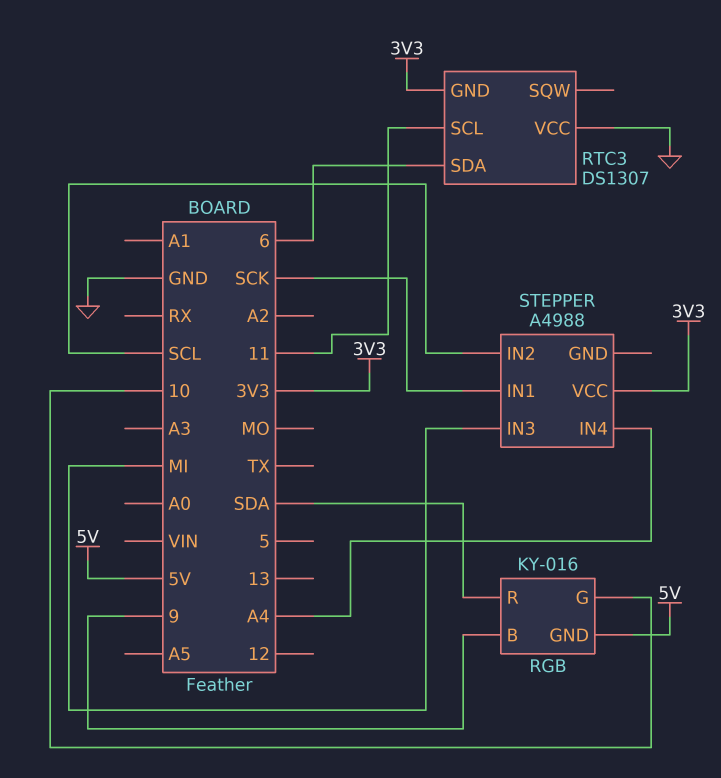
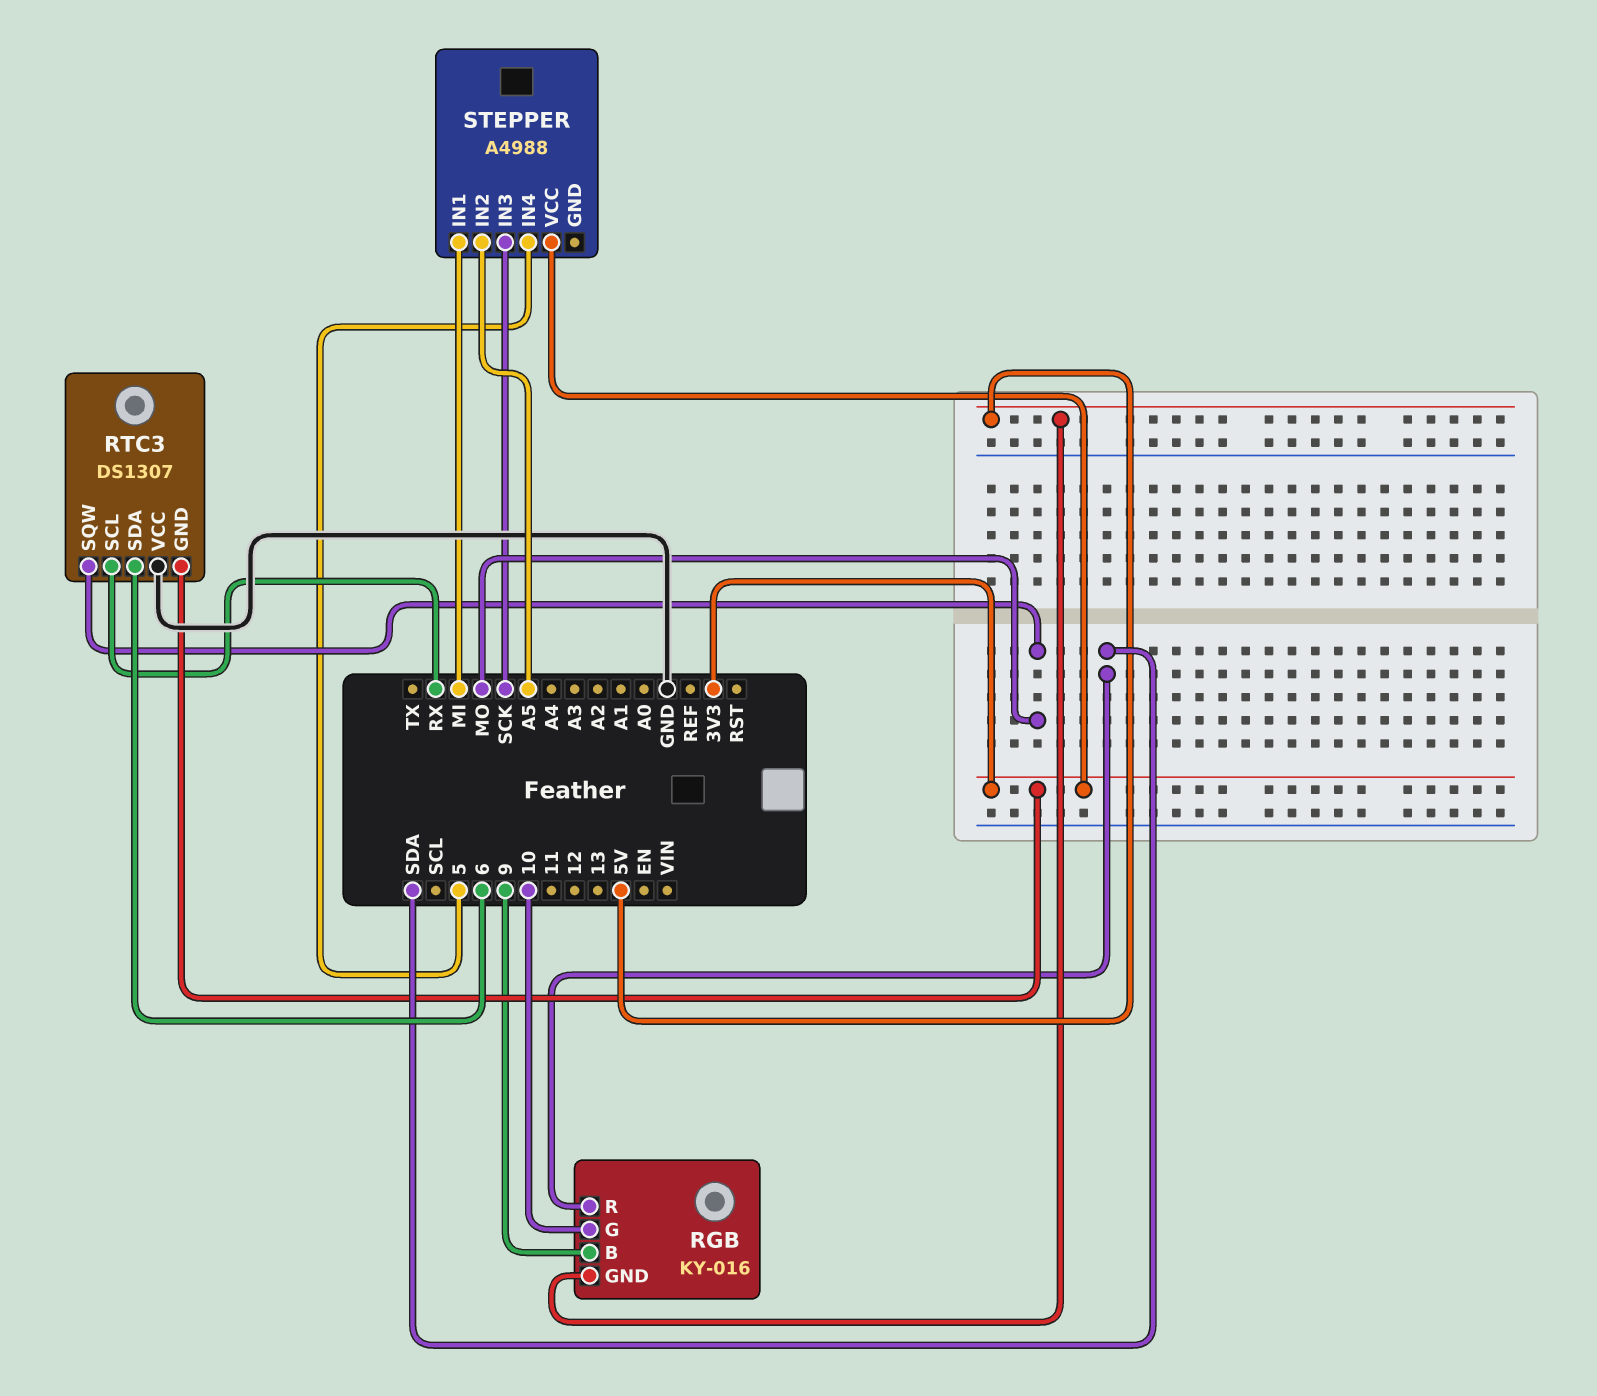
RTC3 pin SCL: 11 -> RX
RTC3 pin SQW: none -> MO
STEPPER pin IN1: SCK -> MI
STEPPER pin IN2: SCL -> A5
STEPPER pin IN3: MI -> SCK
STEPPER pin IN4: A4 -> 5

